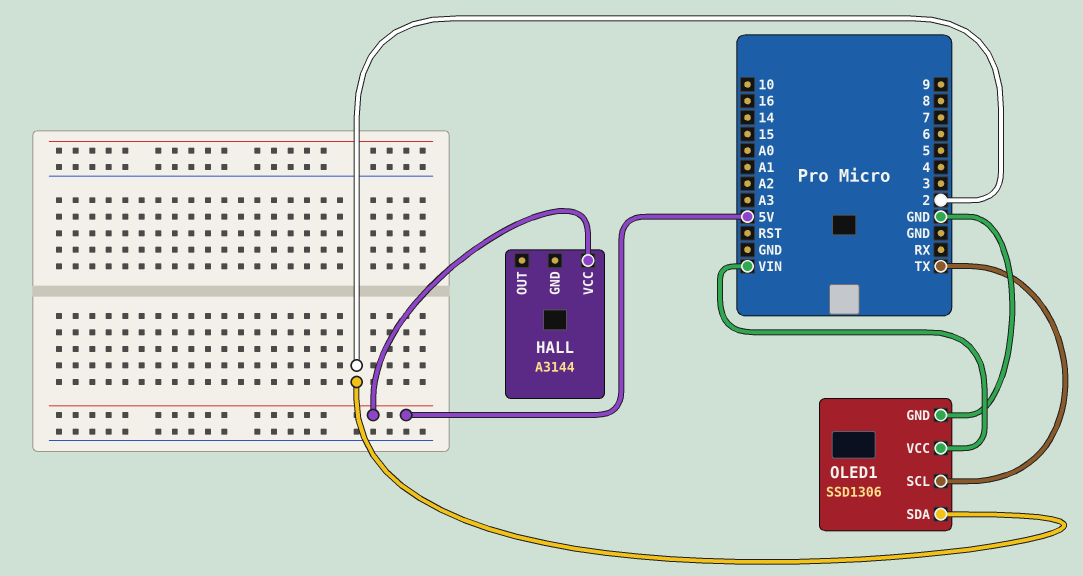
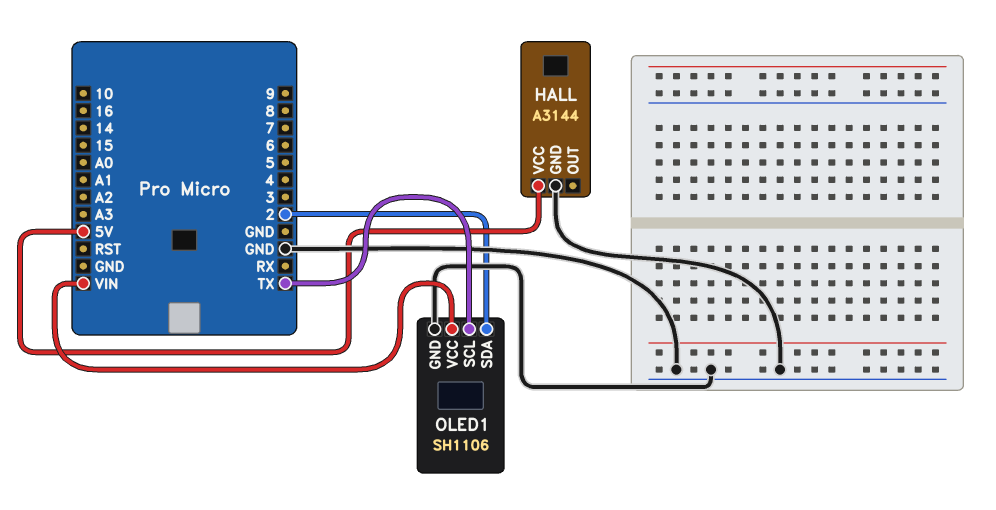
HALL pin GND: none -> GND
OLED1: SSD1306 -> SH1106

